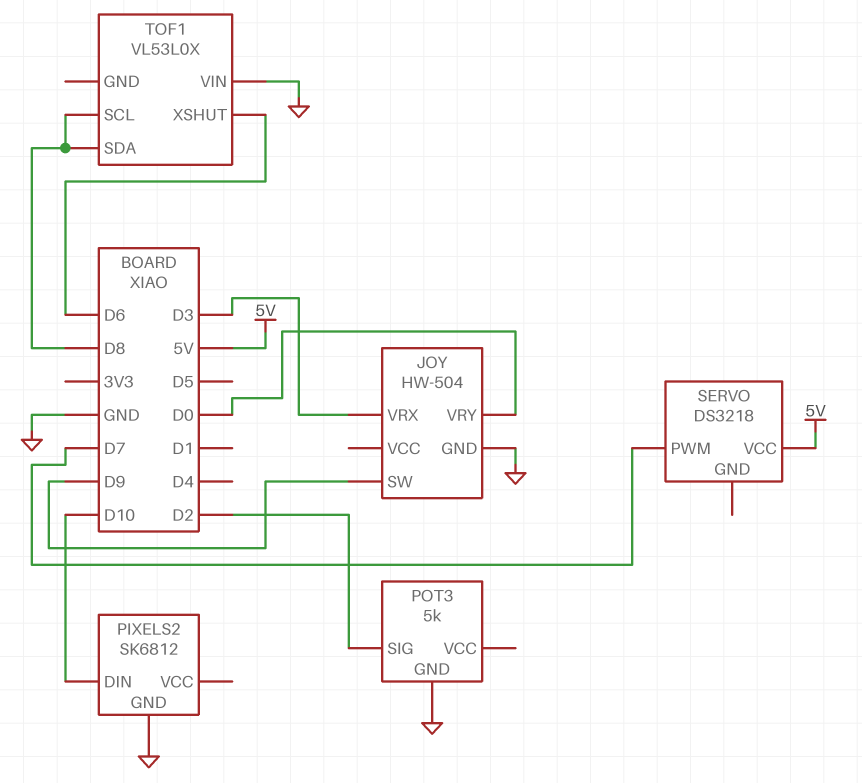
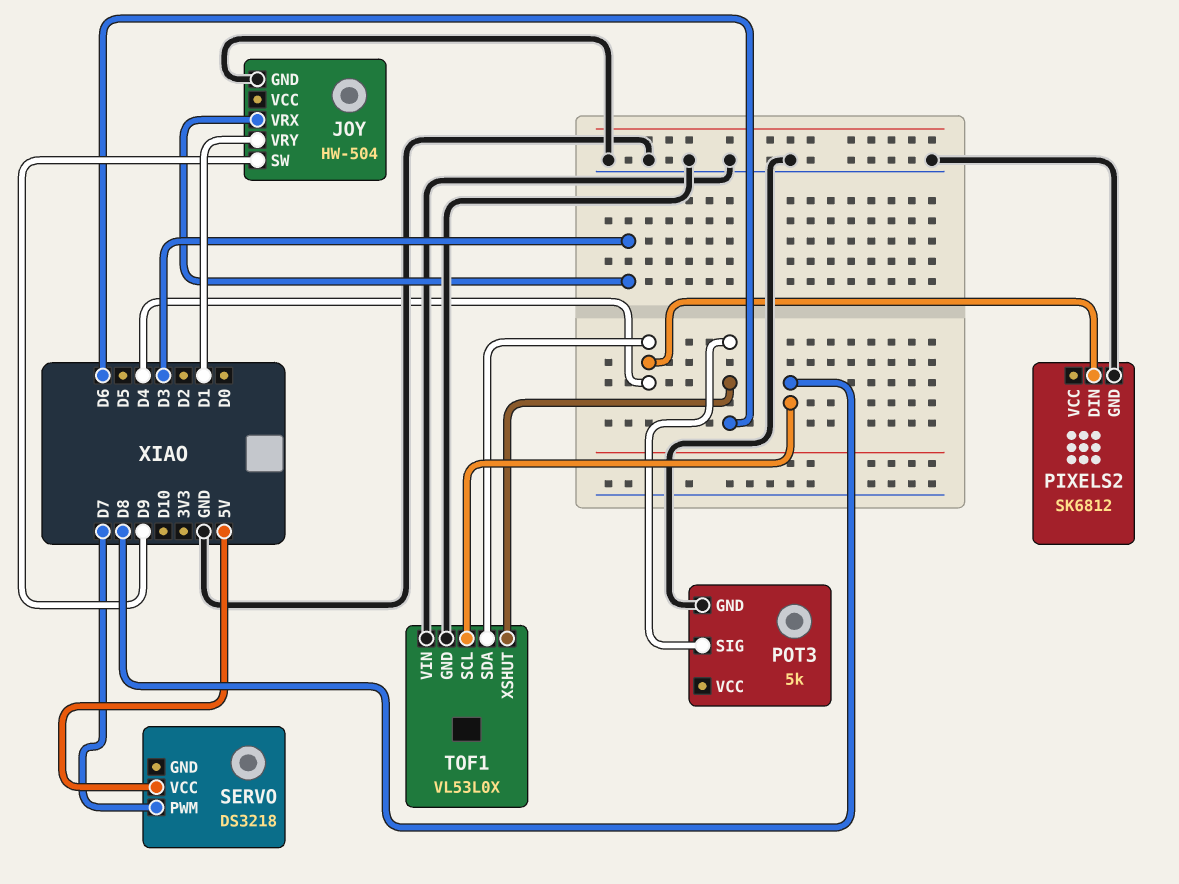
JOY pin VRY: D0 -> D1
PIXELS2 pin DIN: D10 -> D4
POT3 pin SIG: D2 -> D6
TOF1 pin GND: none -> GND
TOF1 pin SDA: D8 -> D4

